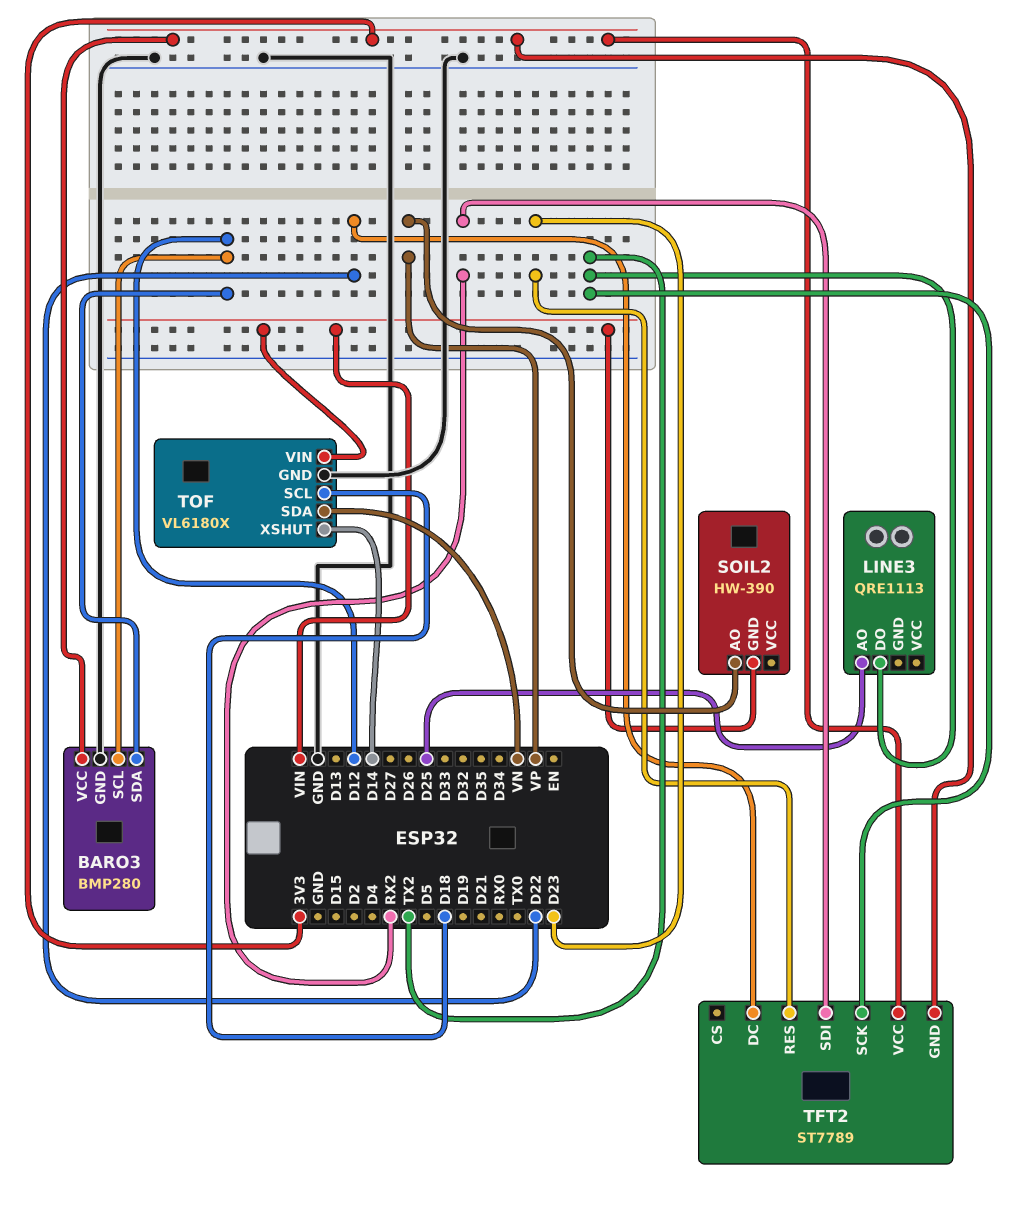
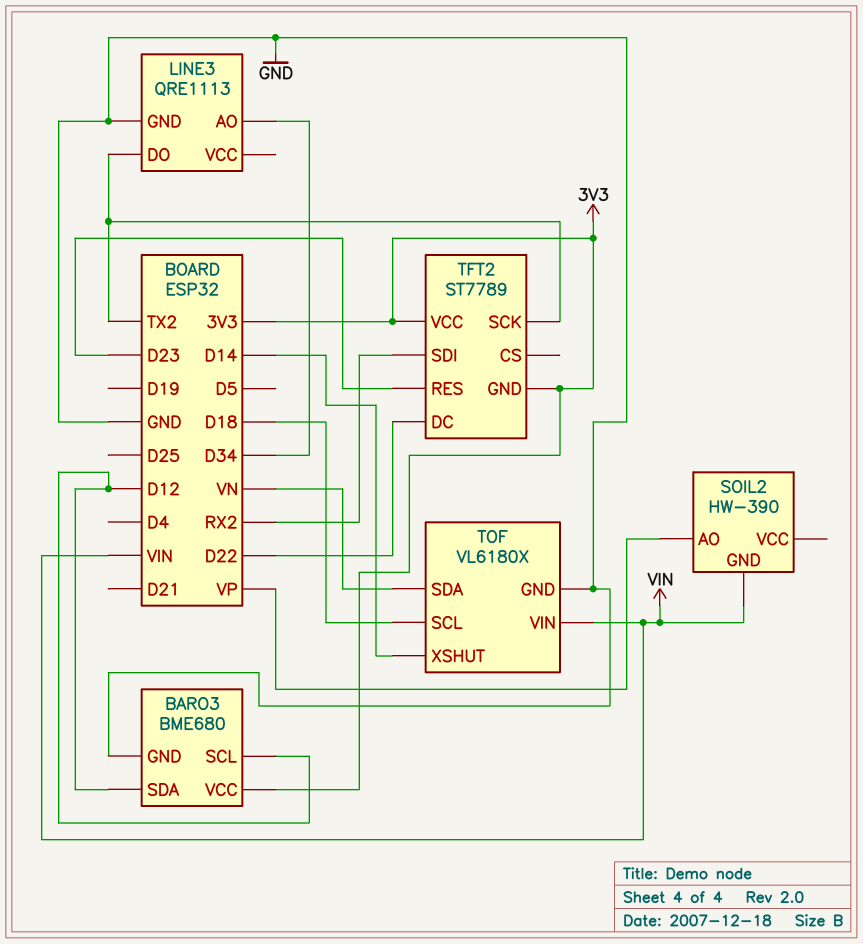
BARO3: BMP280 -> BME680
LINE3 pin AO: D25 -> D34
LINE3 pin GND: none -> GND

